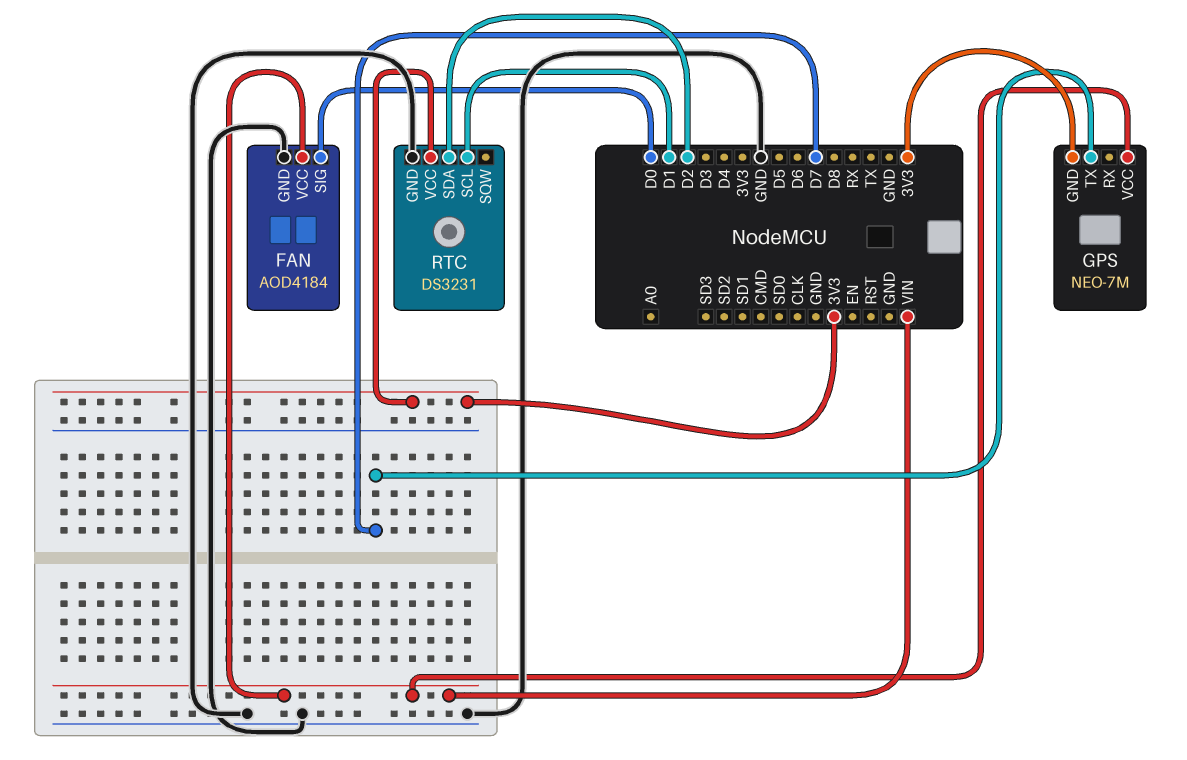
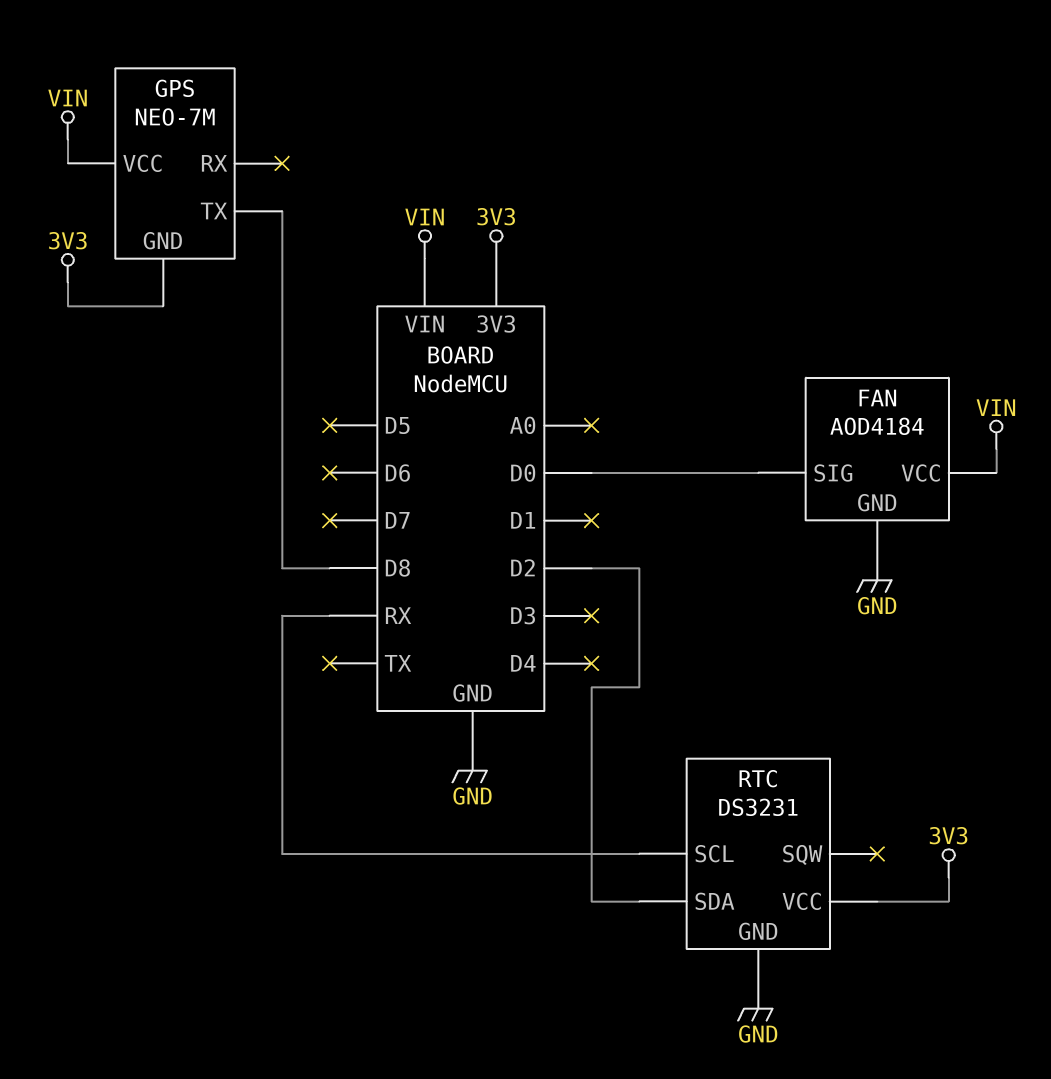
GPS pin TX: D7 -> D8
RTC pin SCL: D1 -> RX

